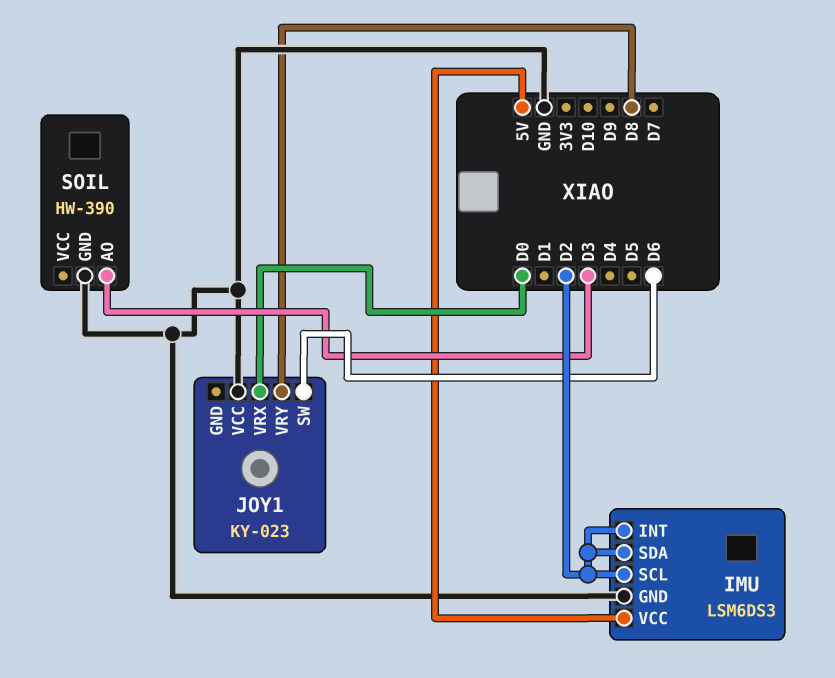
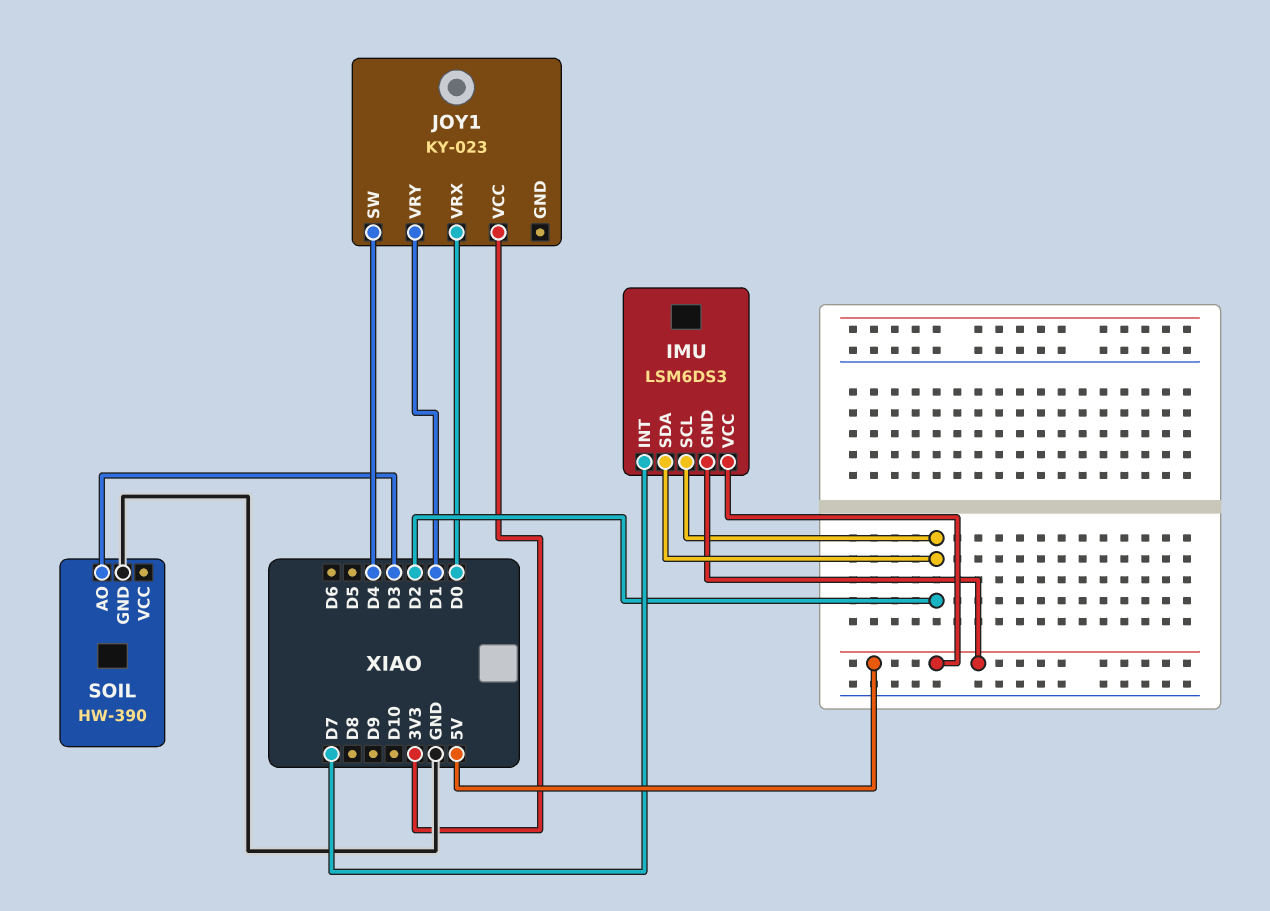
IMU pin GND: GND -> 5V
IMU pin INT: D2 -> D7
JOY1 pin SW: D6 -> D4
JOY1 pin VCC: GND -> 3V3
JOY1 pin VRY: D8 -> D1

